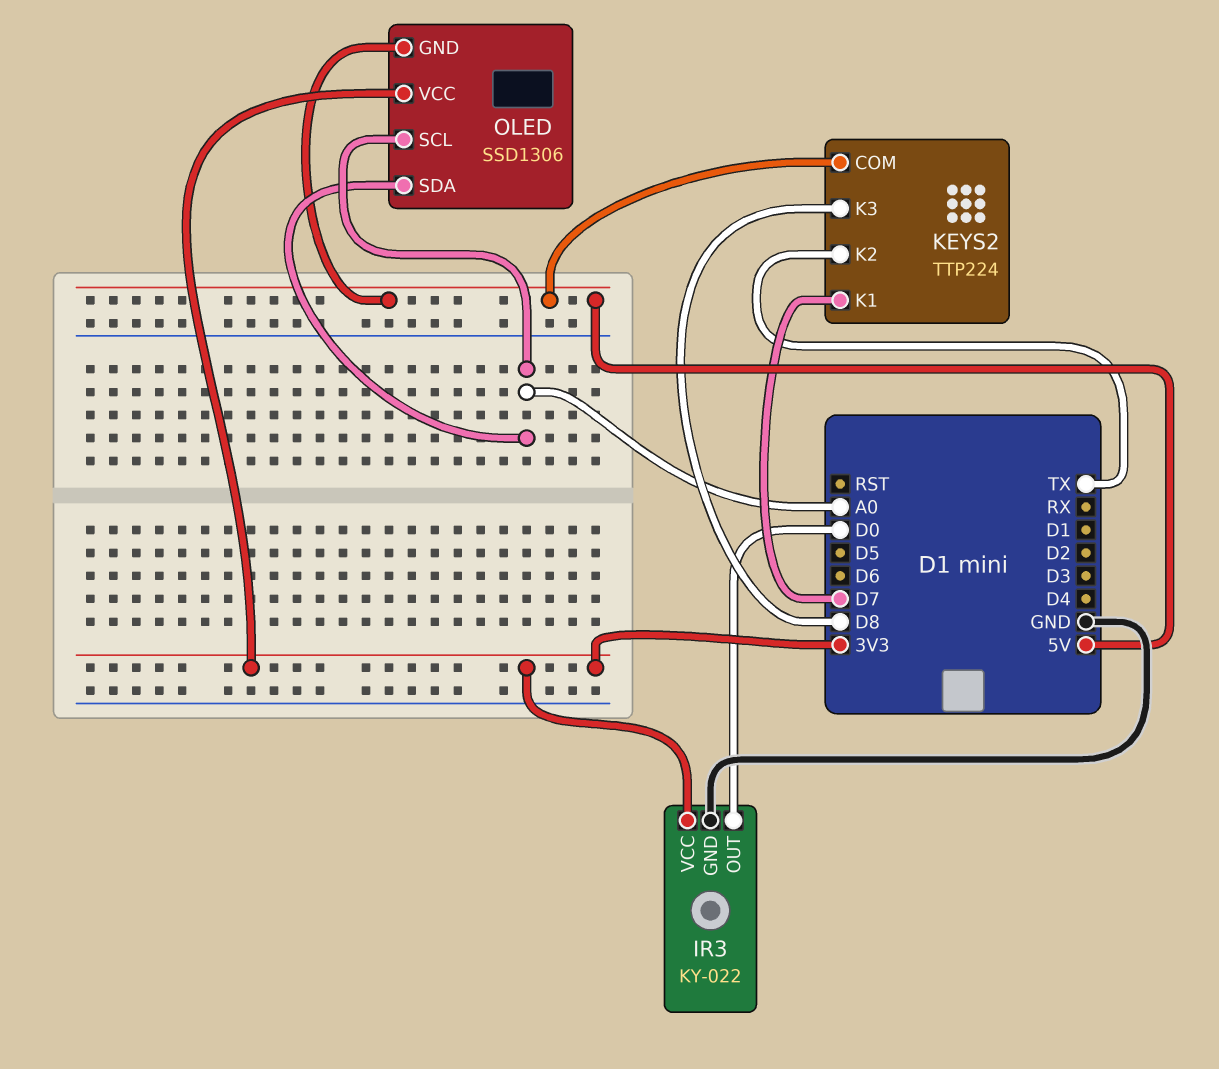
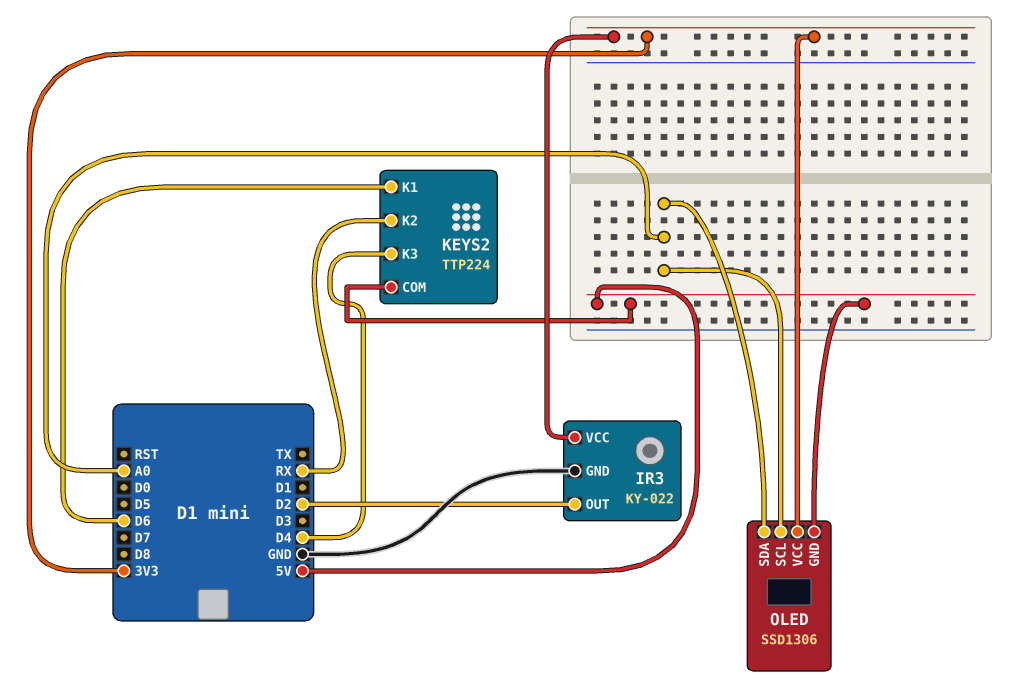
IR3 pin OUT: D0 -> D2
KEYS2 pin K1: D7 -> D6
KEYS2 pin K2: TX -> RX
KEYS2 pin K3: D8 -> D4

